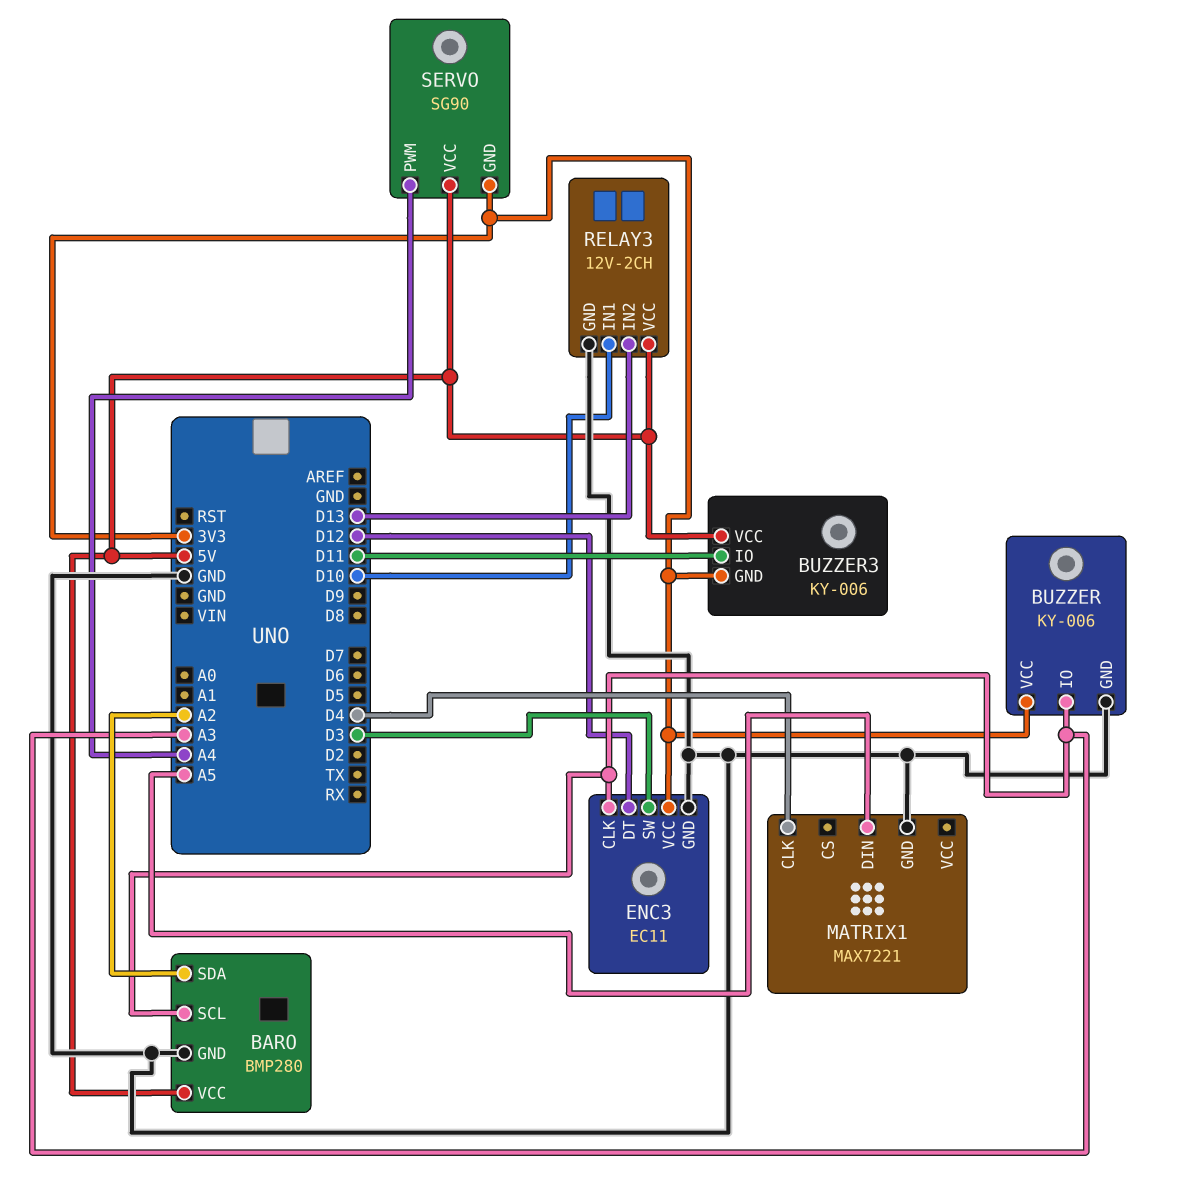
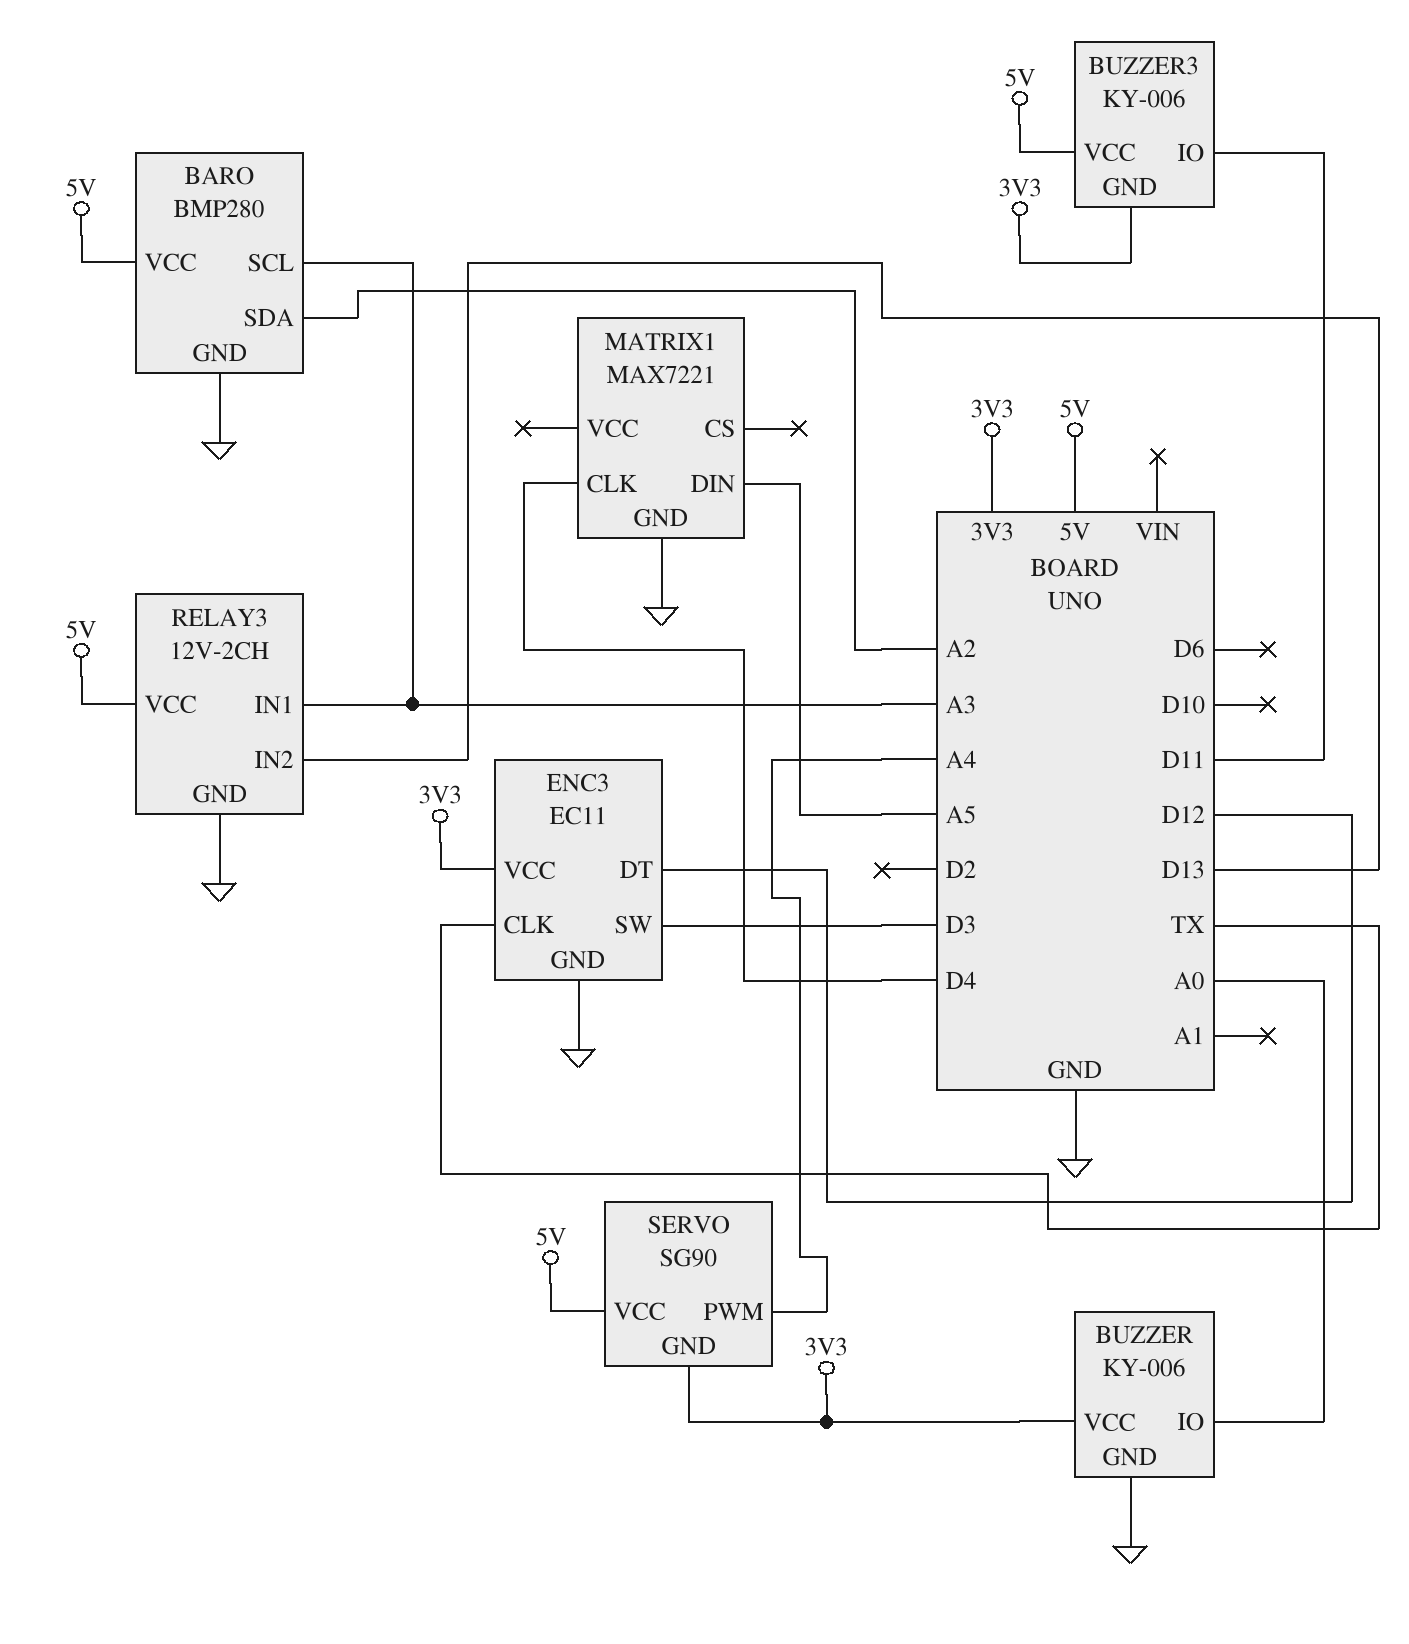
BUZZER pin IO: A3 -> A0
ENC3 pin CLK: A3 -> TX
RELAY3 pin IN1: D10 -> A3

